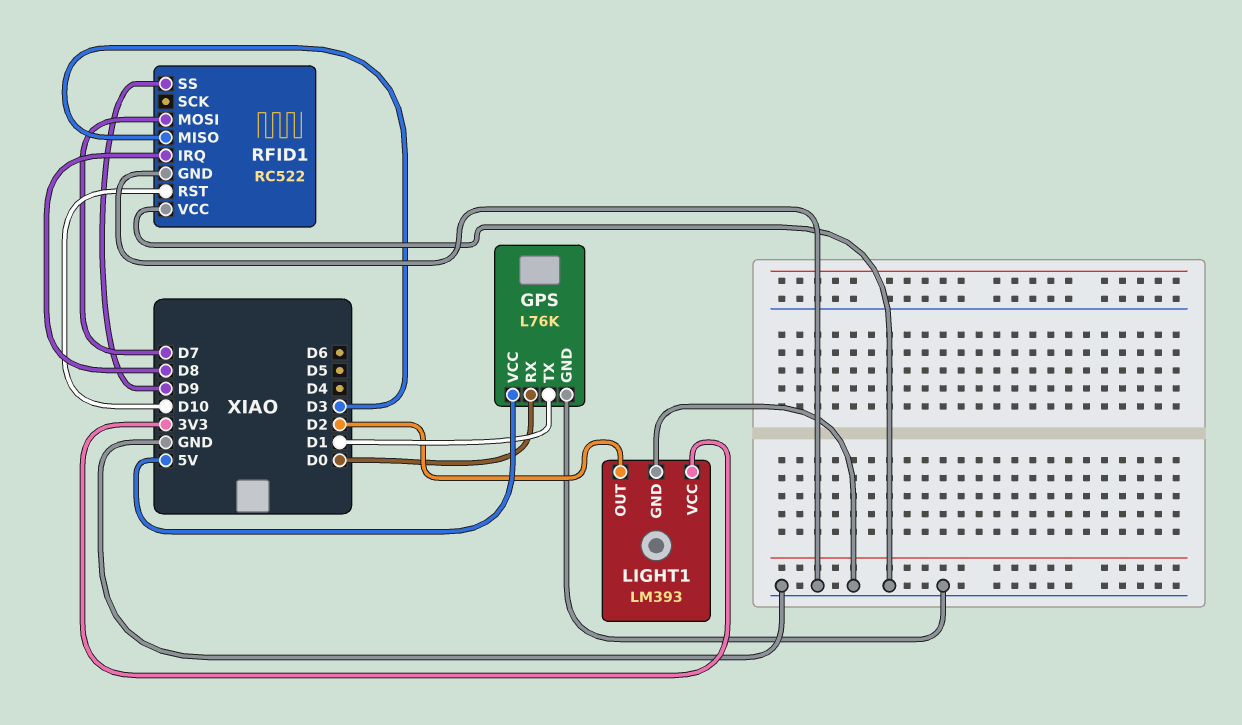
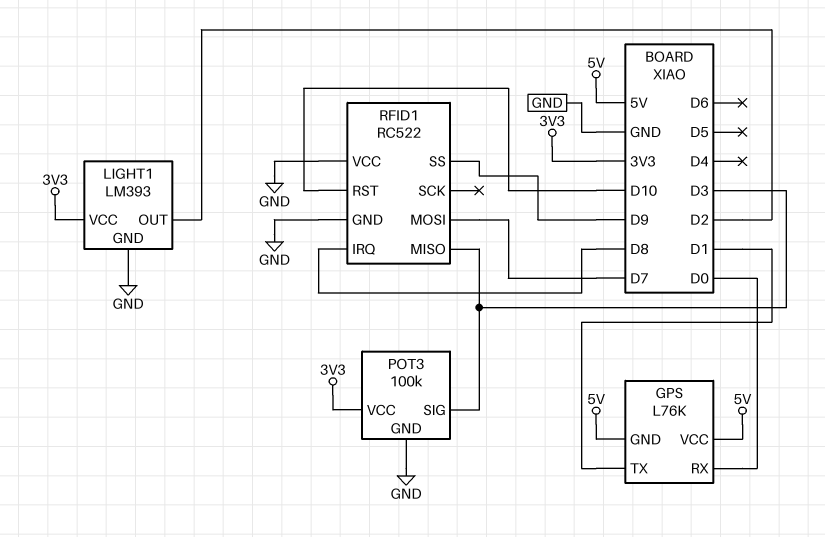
GPS pin GND: GND -> 5V
POT3: none -> 100k
POT3 pin GND: none -> GND
POT3 pin SIG: none -> D3
POT3 pin VCC: none -> 3V3

